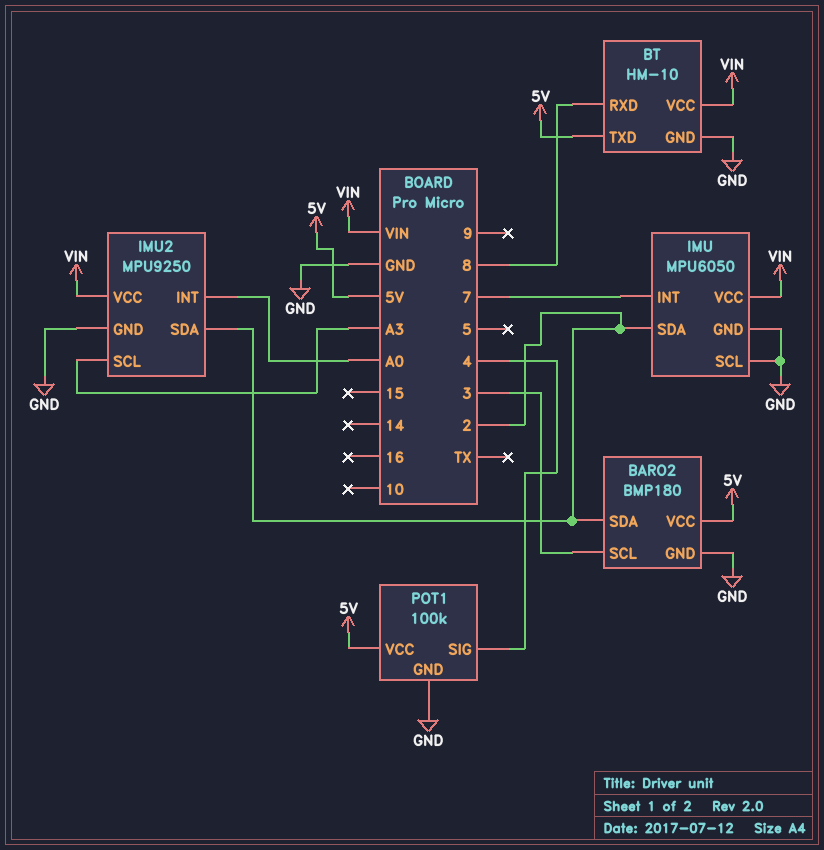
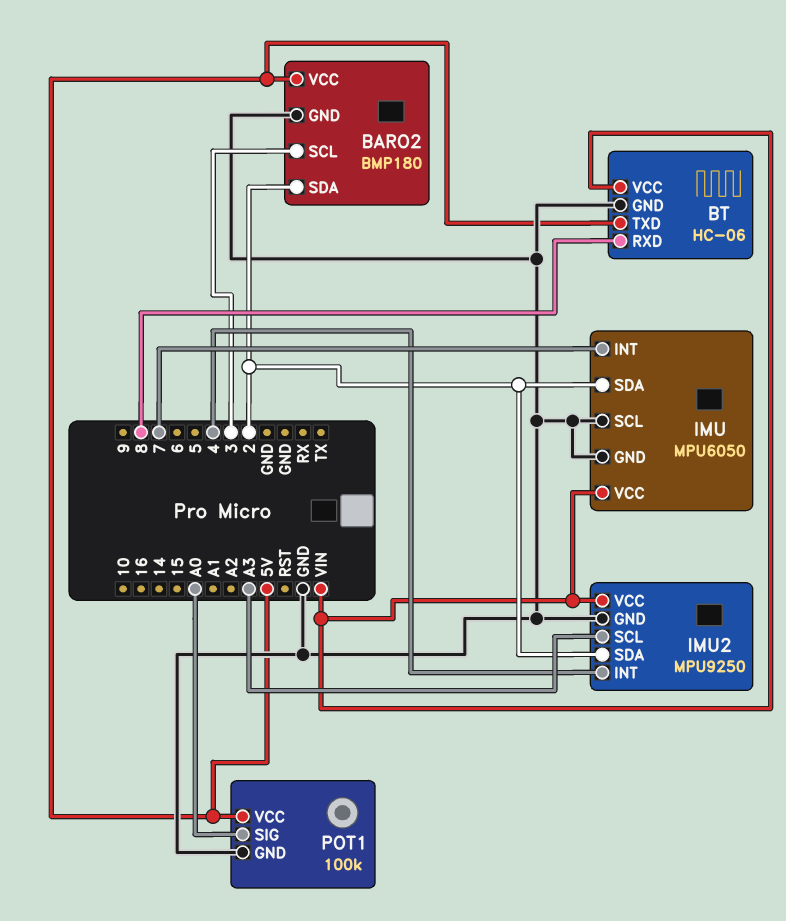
BT: HM-10 -> HC-06
IMU2 pin INT: A0 -> 4
POT1 pin SIG: 4 -> A0

